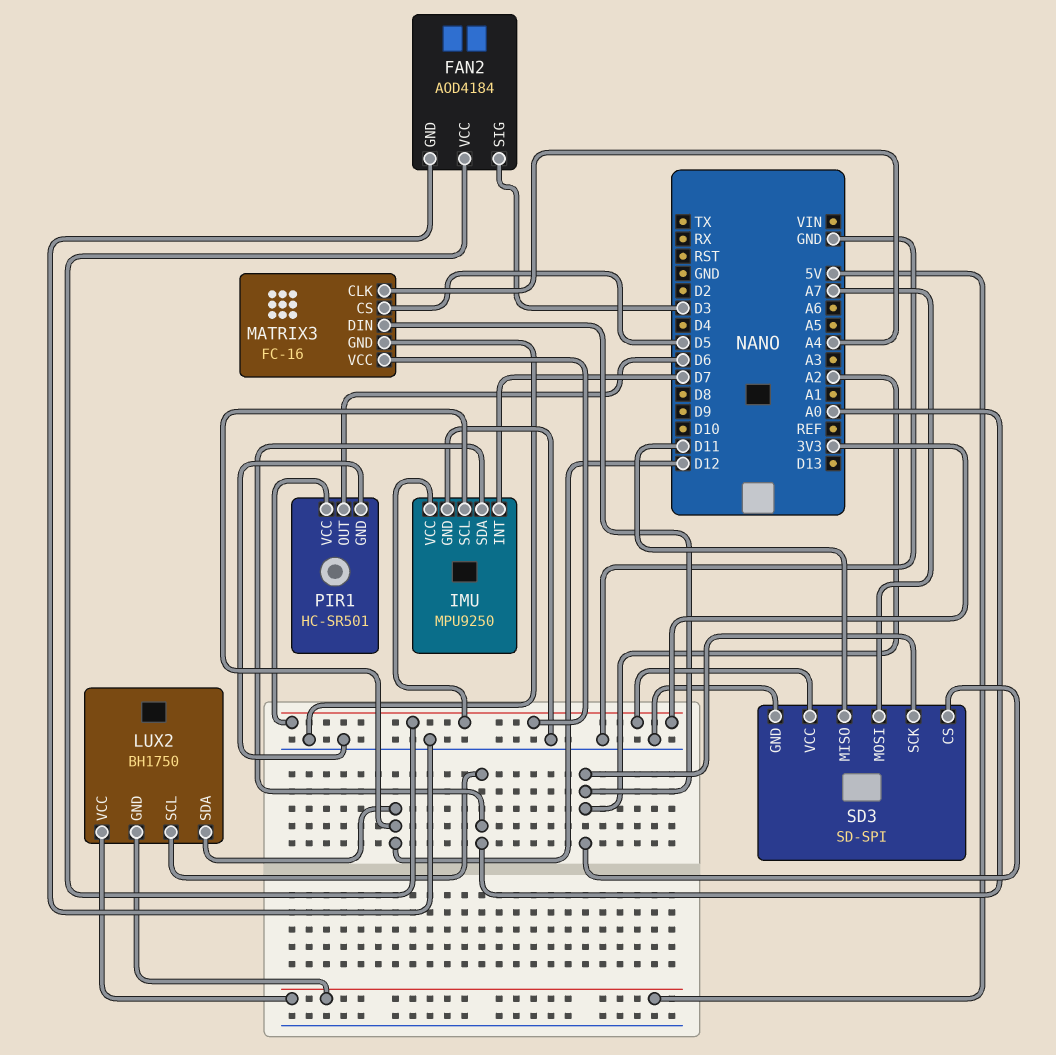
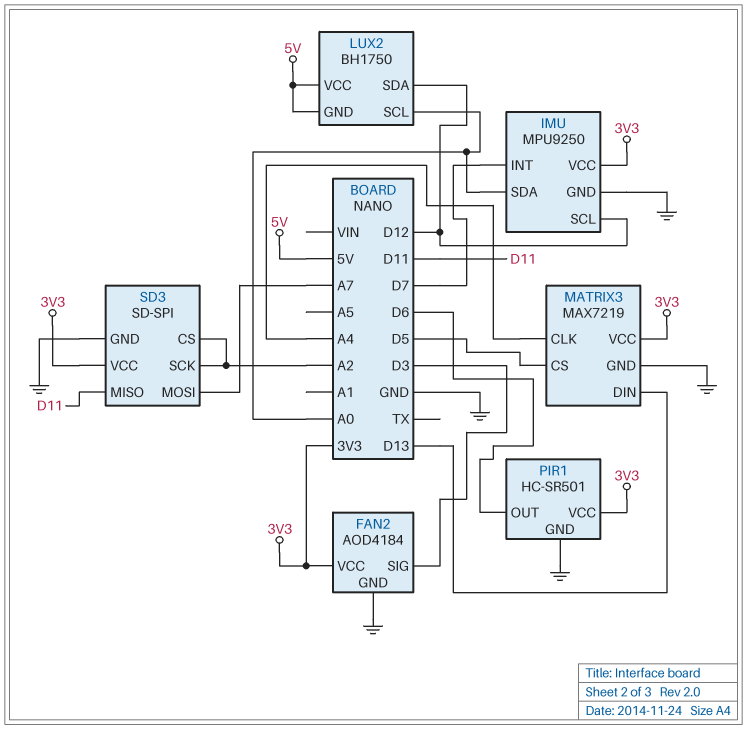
MATRIX3: FC-16 -> MAX7219
MATRIX3 pin DIN: A2 -> D13

